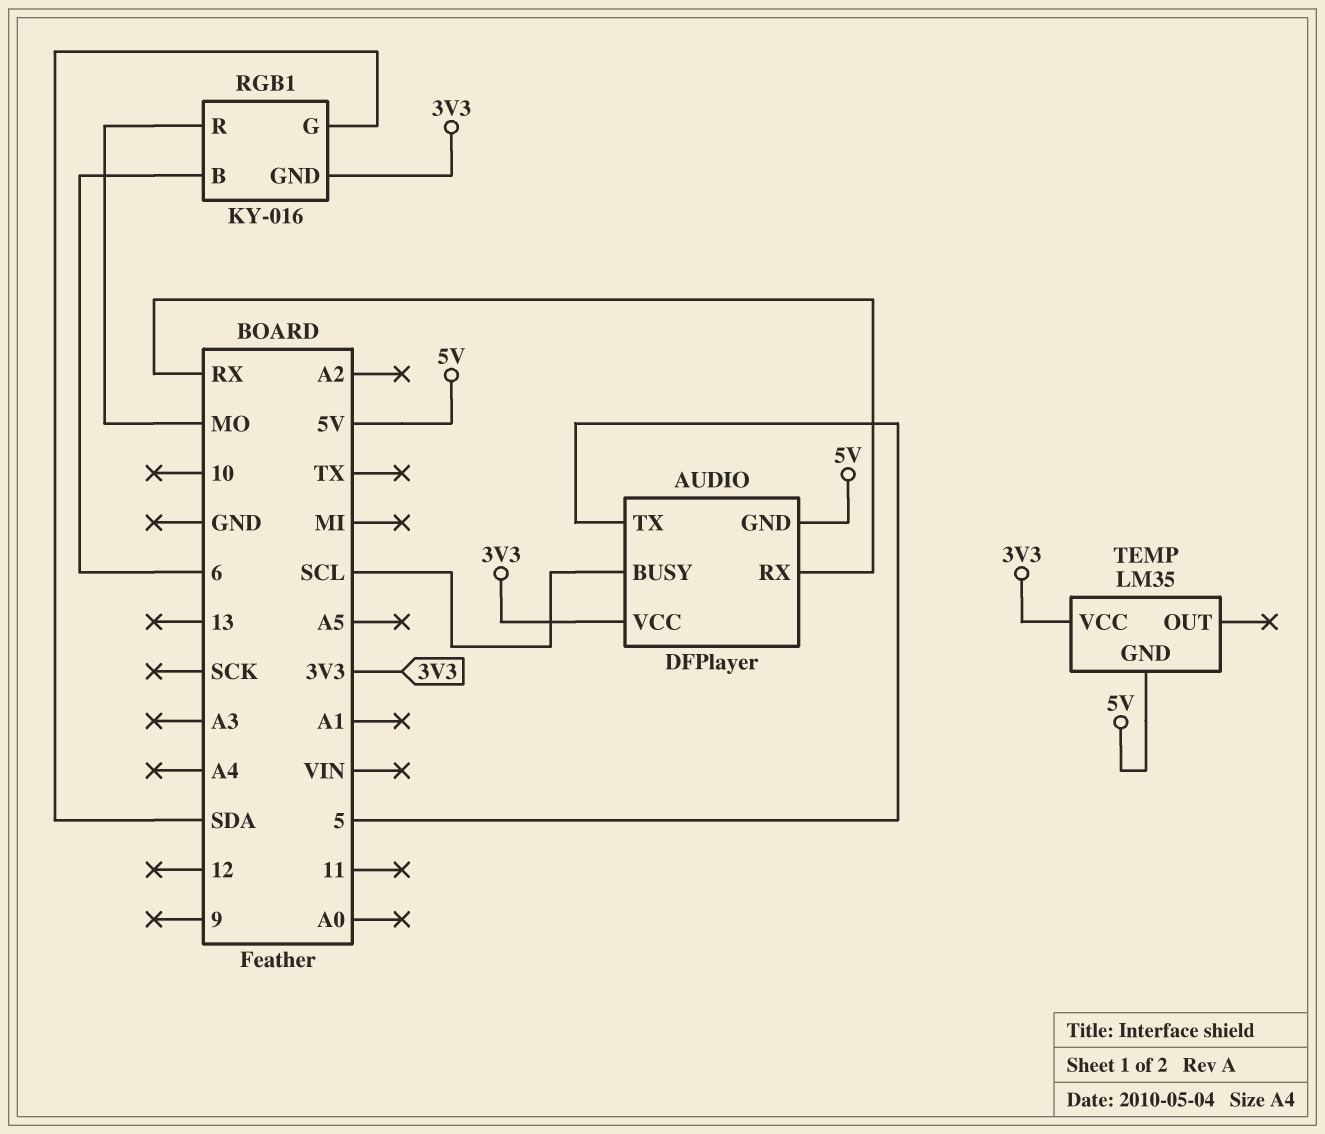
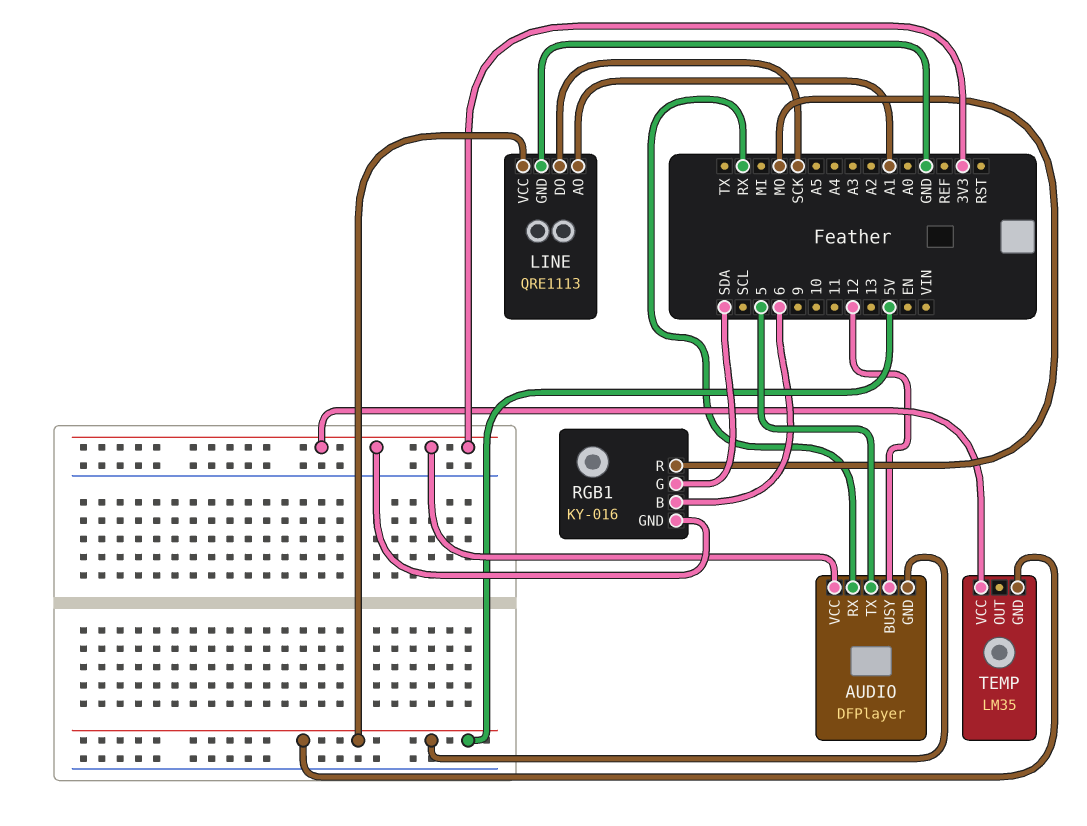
AUDIO pin BUSY: SCL -> 12
LINE: none -> QRE1113
LINE pin AO: none -> A1
LINE pin DO: none -> SCK
LINE pin GND: none -> GND
LINE pin VCC: none -> 5V

